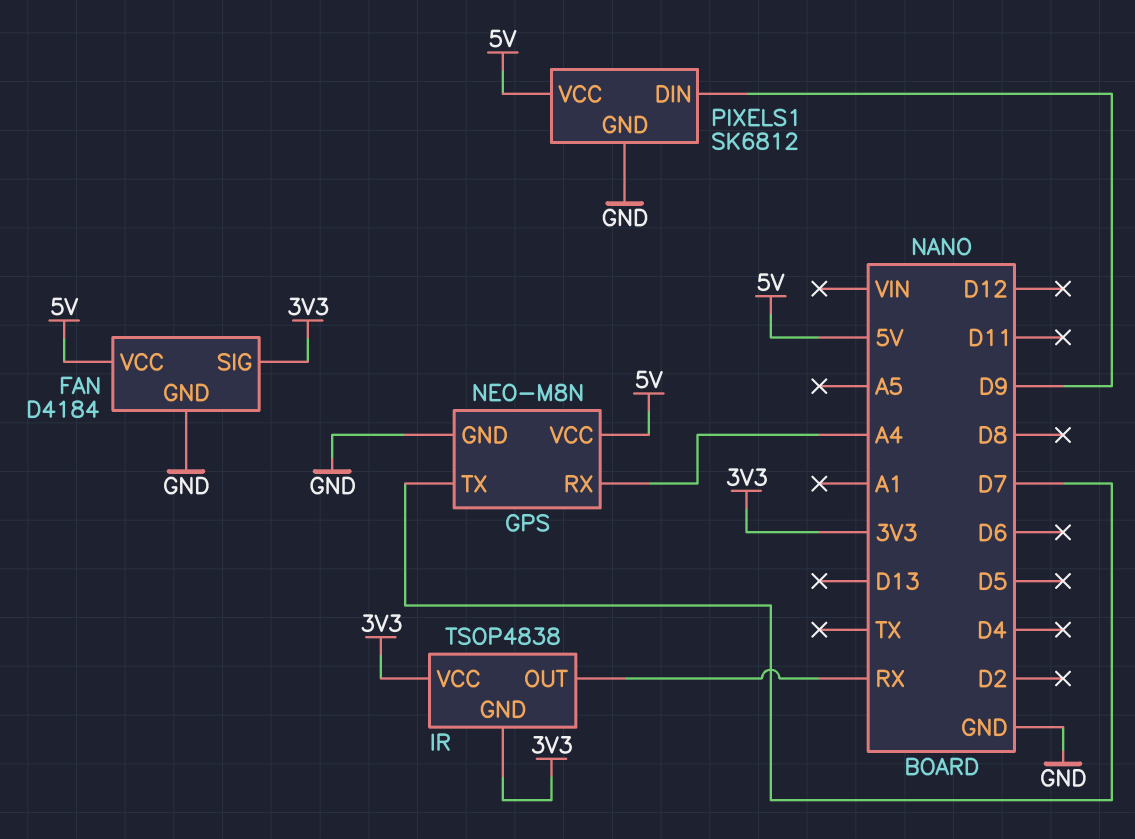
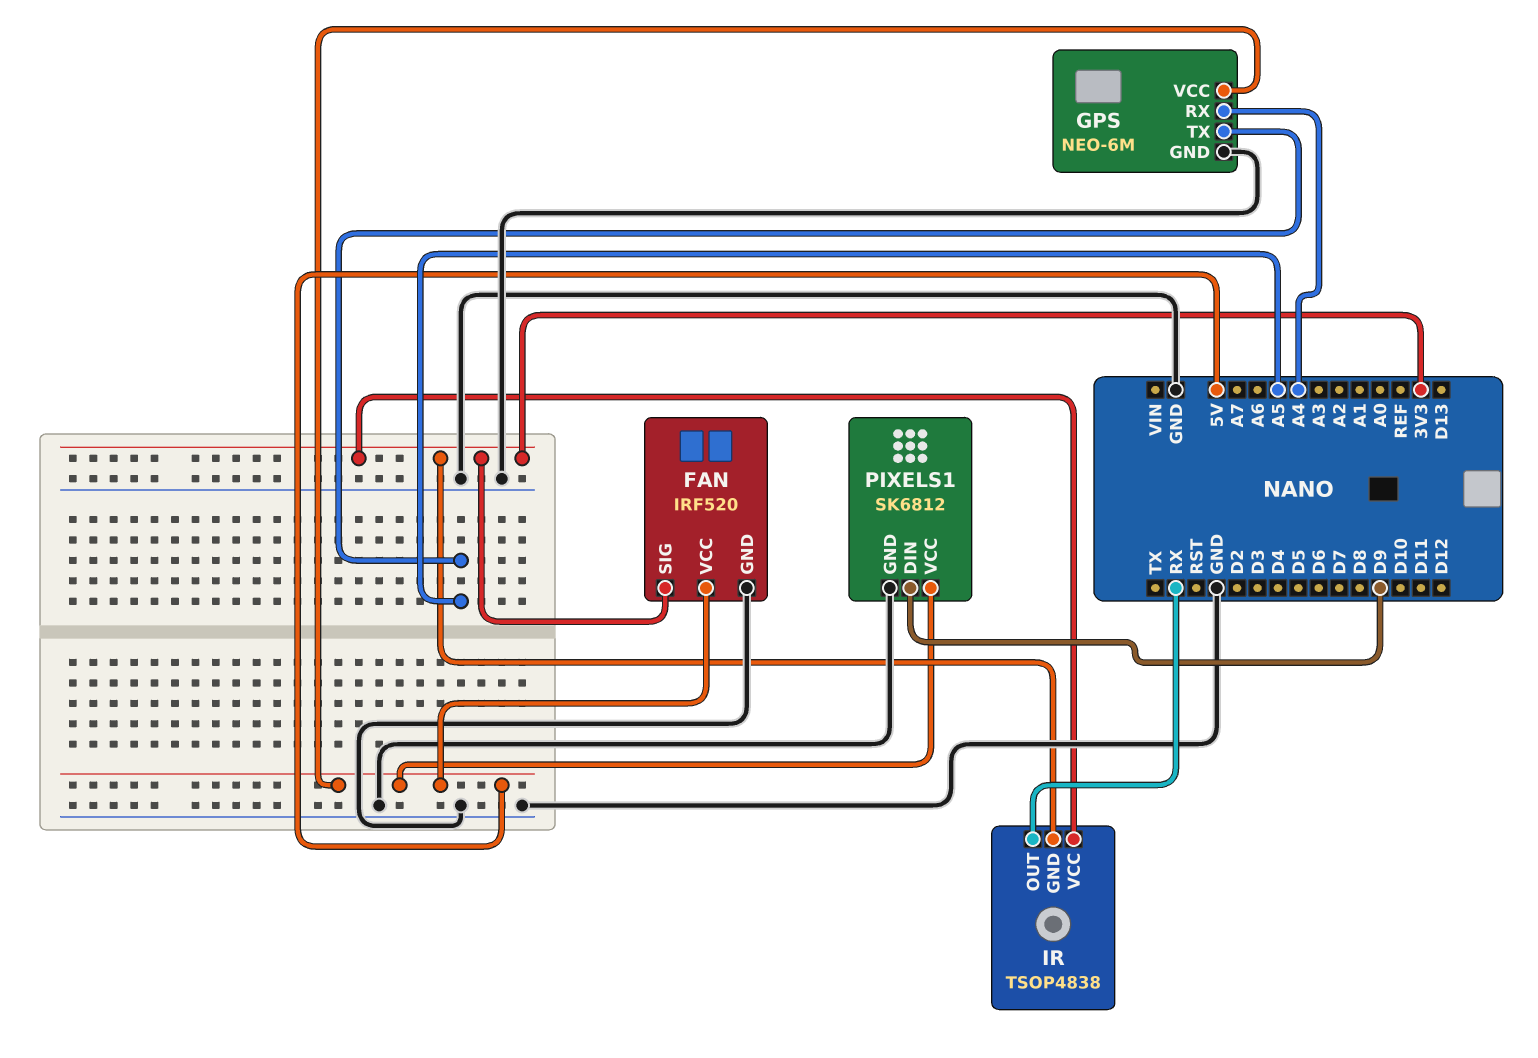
FAN: D4184 -> IRF520
GPS: NEO-M8N -> NEO-6M
GPS pin TX: D7 -> A5

